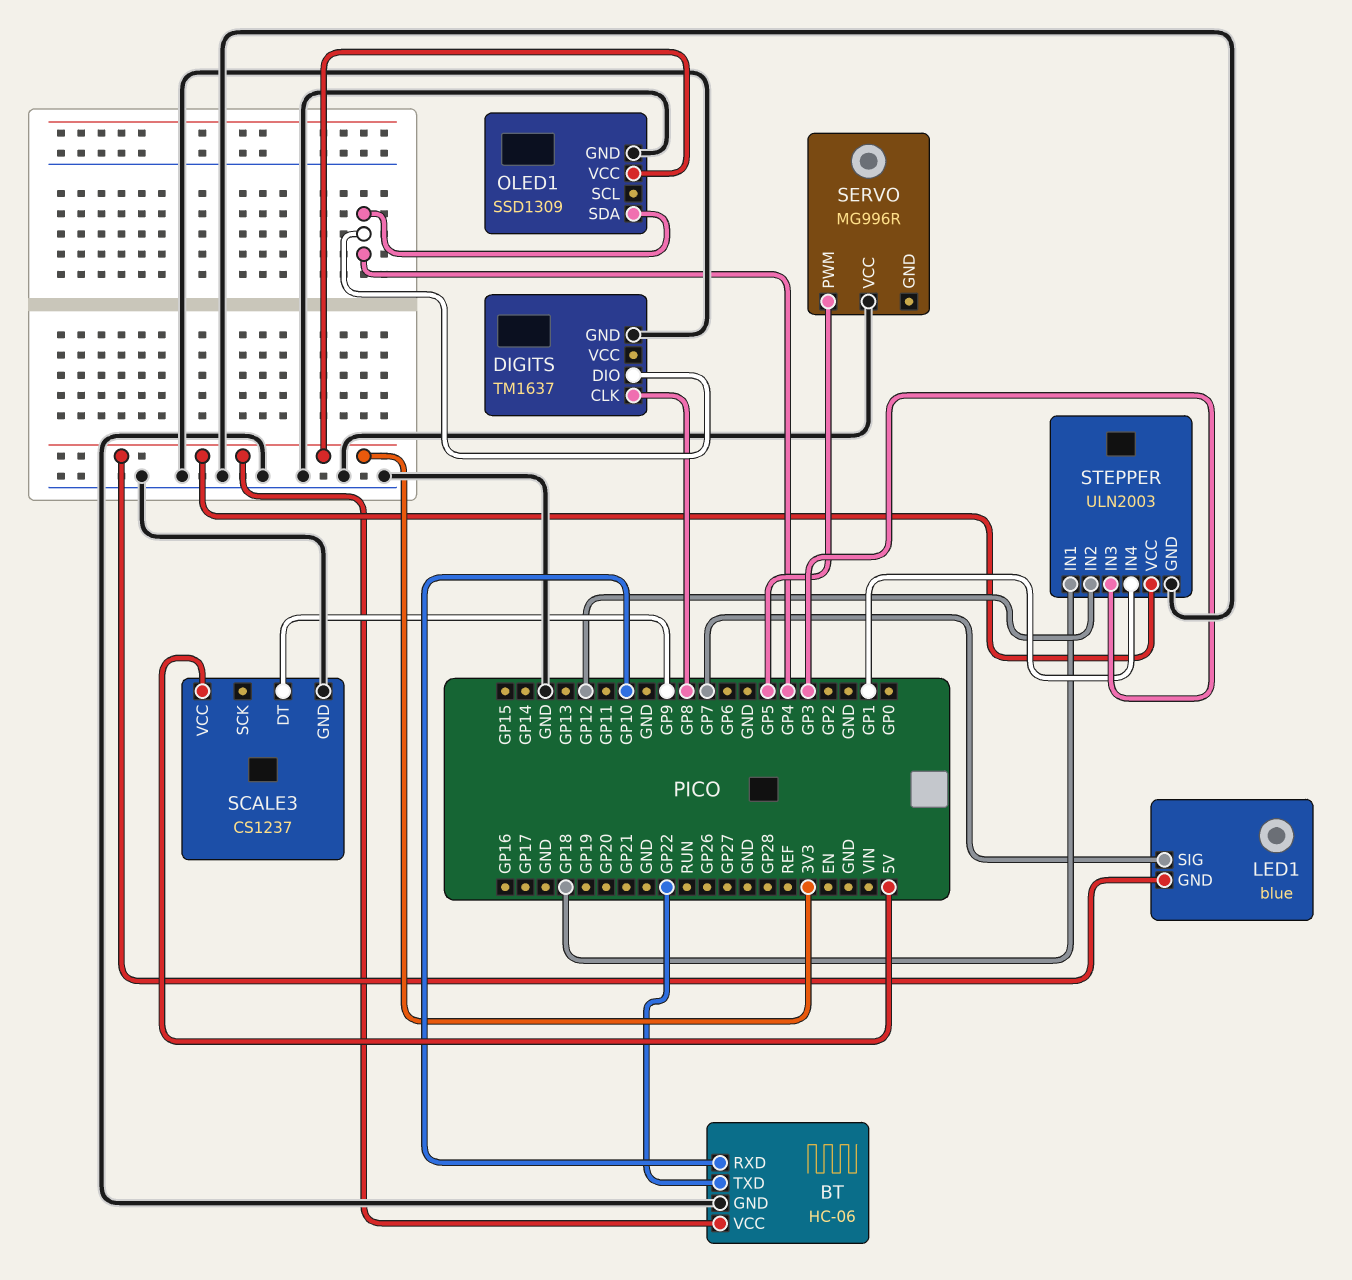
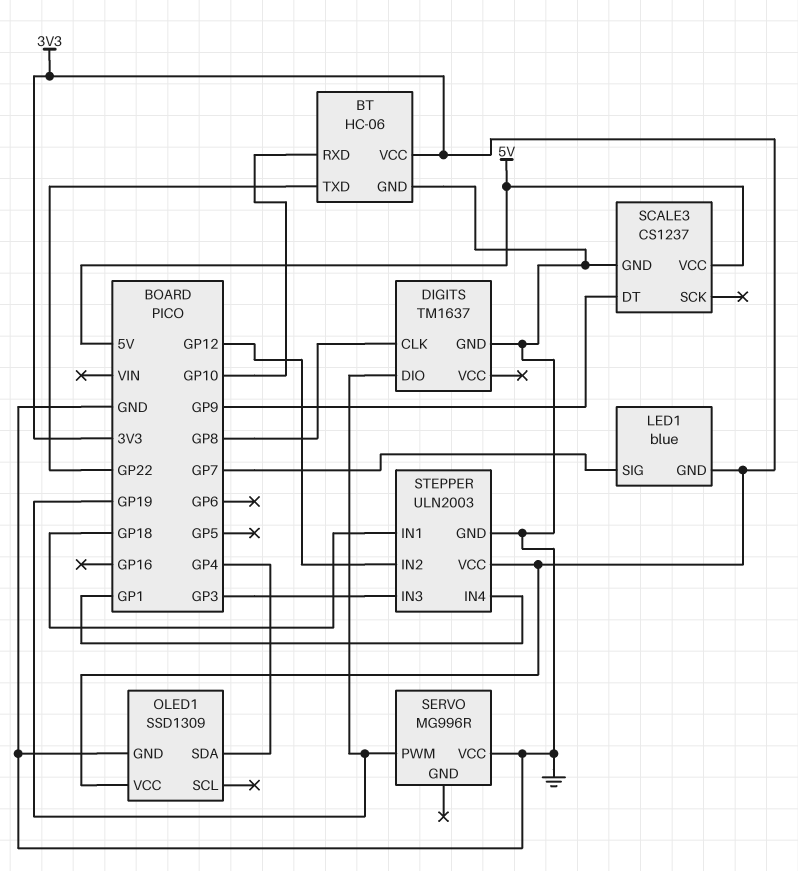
DIGITS pin DIO: GP4 -> GP19
SERVO pin PWM: GP5 -> GP19

